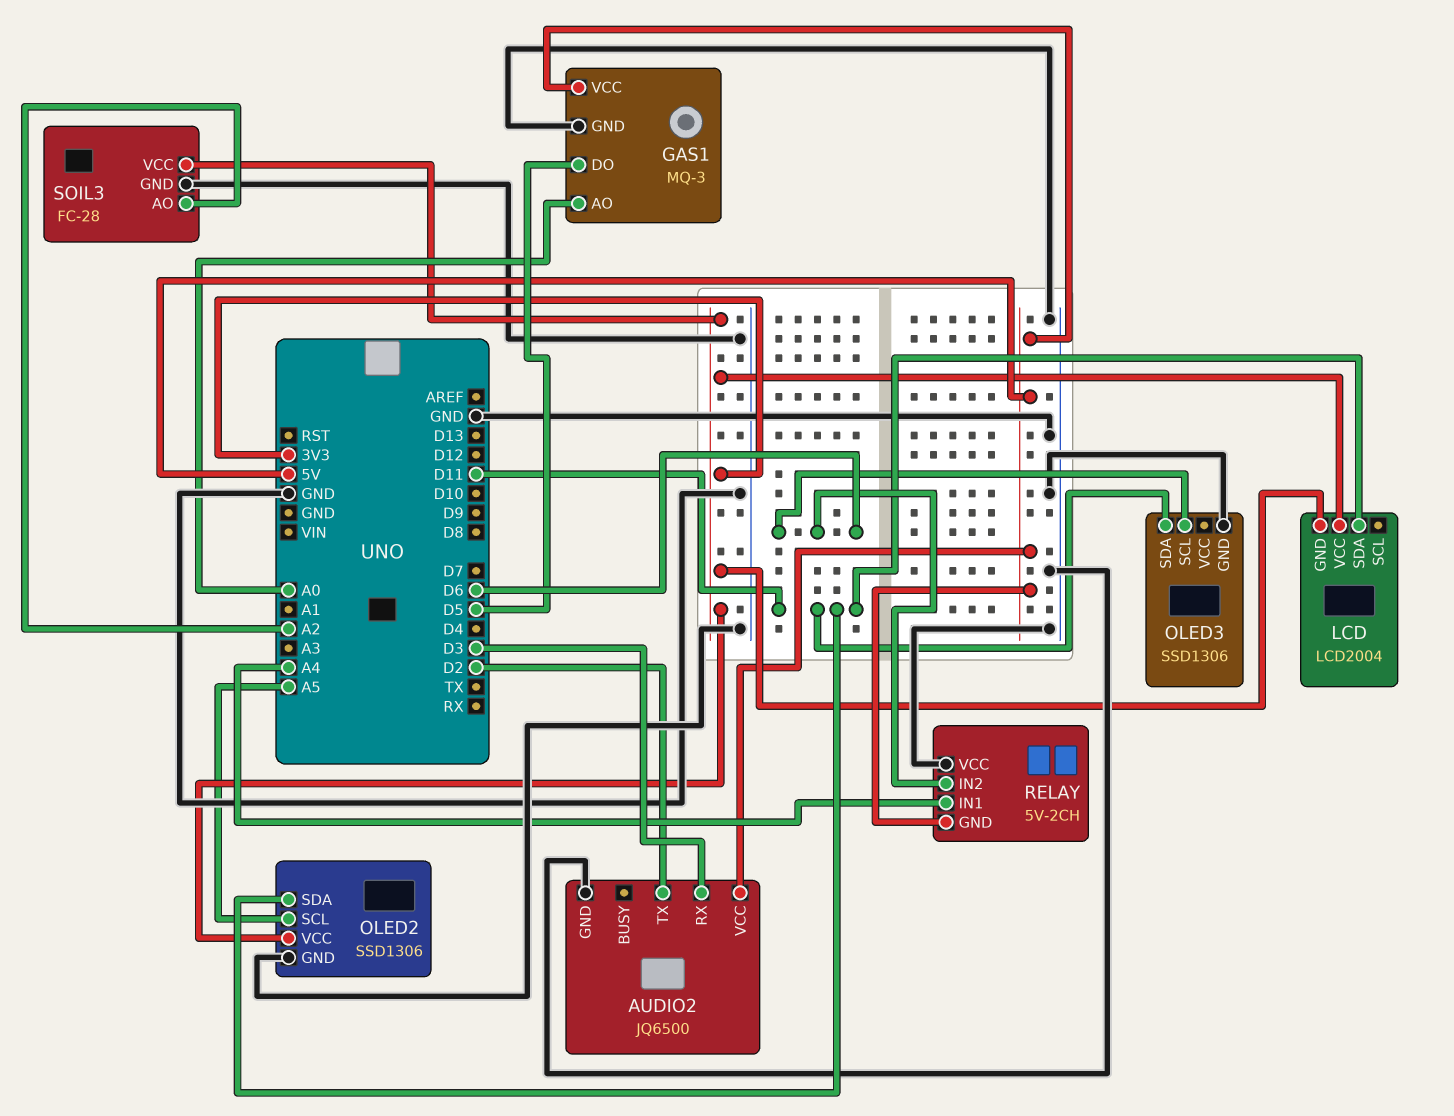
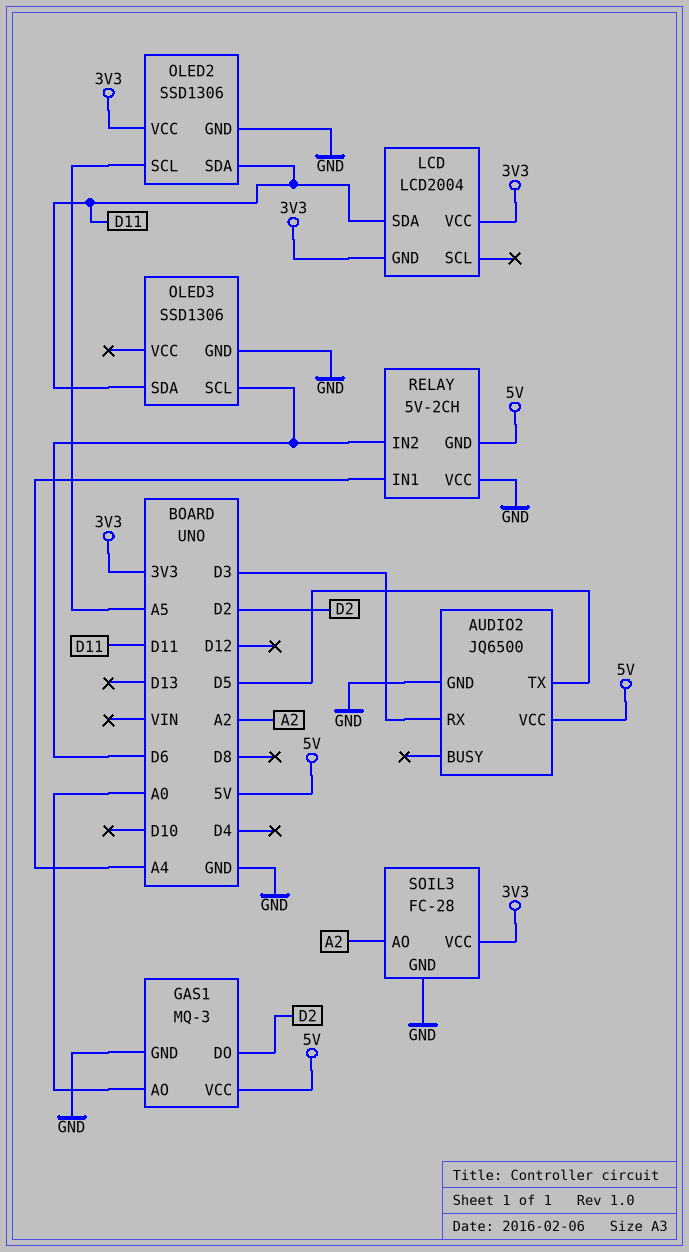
AUDIO2 pin TX: D2 -> D5
GAS1 pin DO: D5 -> D2

